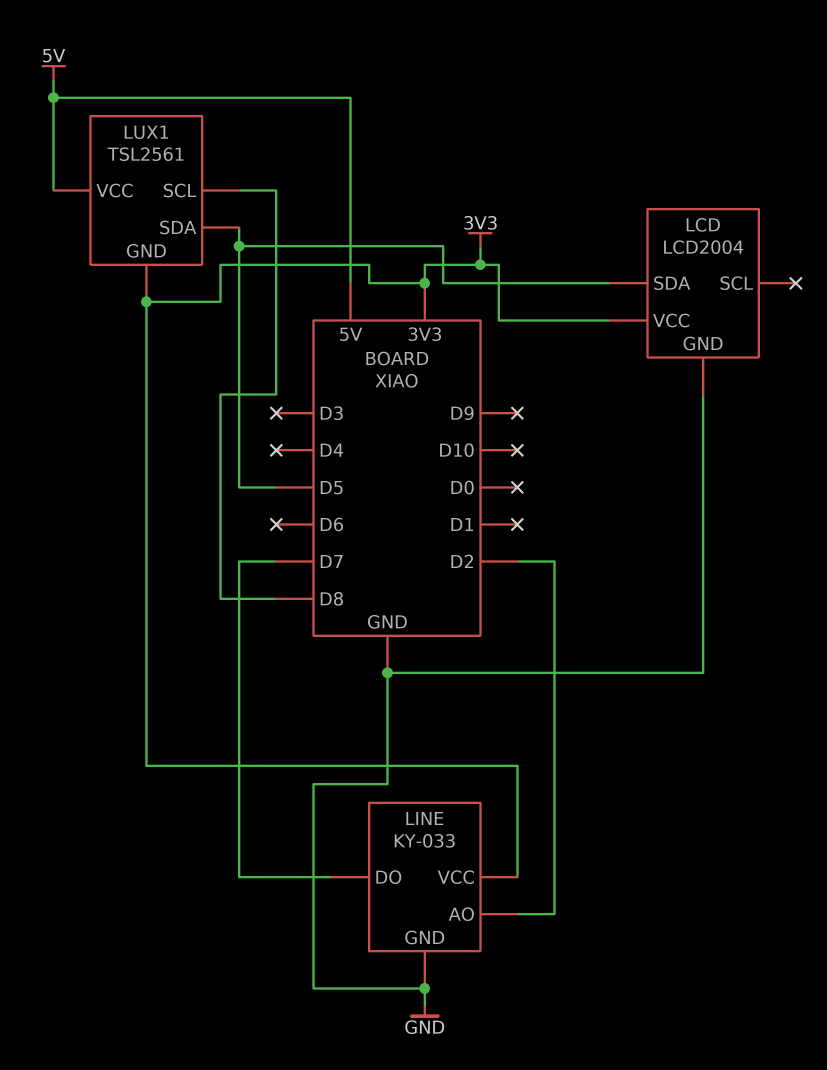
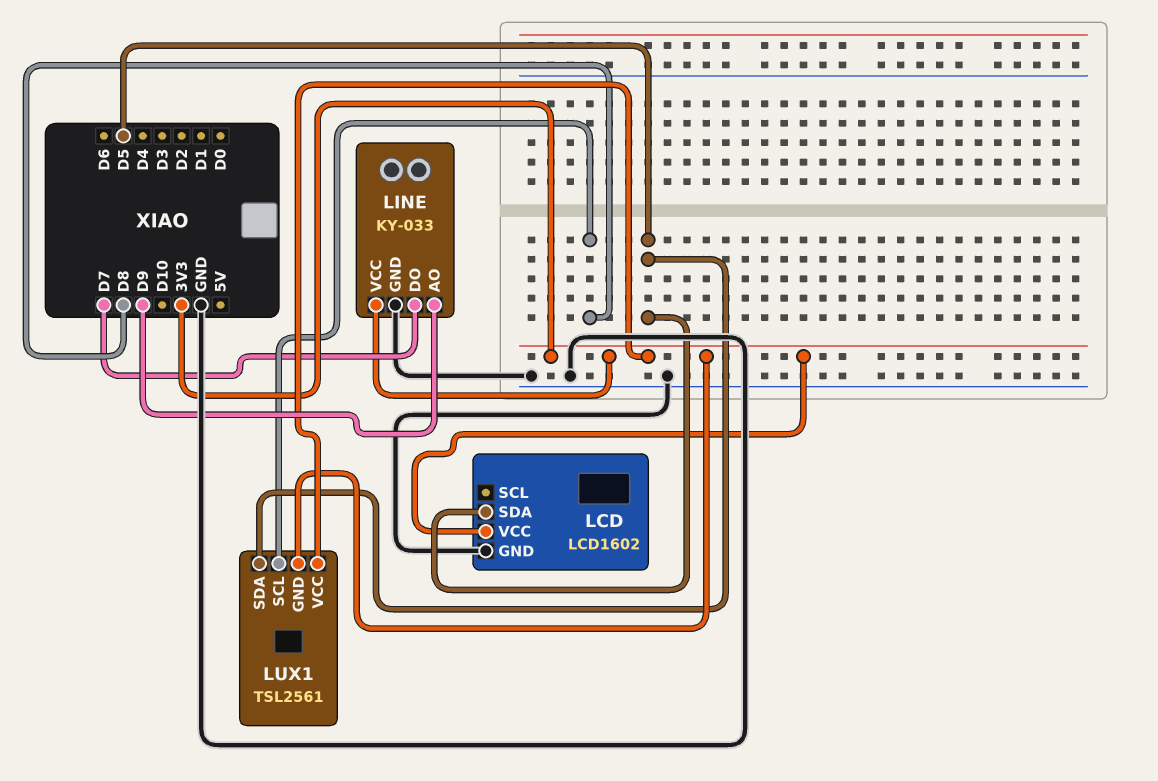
LCD: LCD2004 -> LCD1602
LINE pin AO: D2 -> D9
LUX1 pin VCC: 5V -> 3V3

